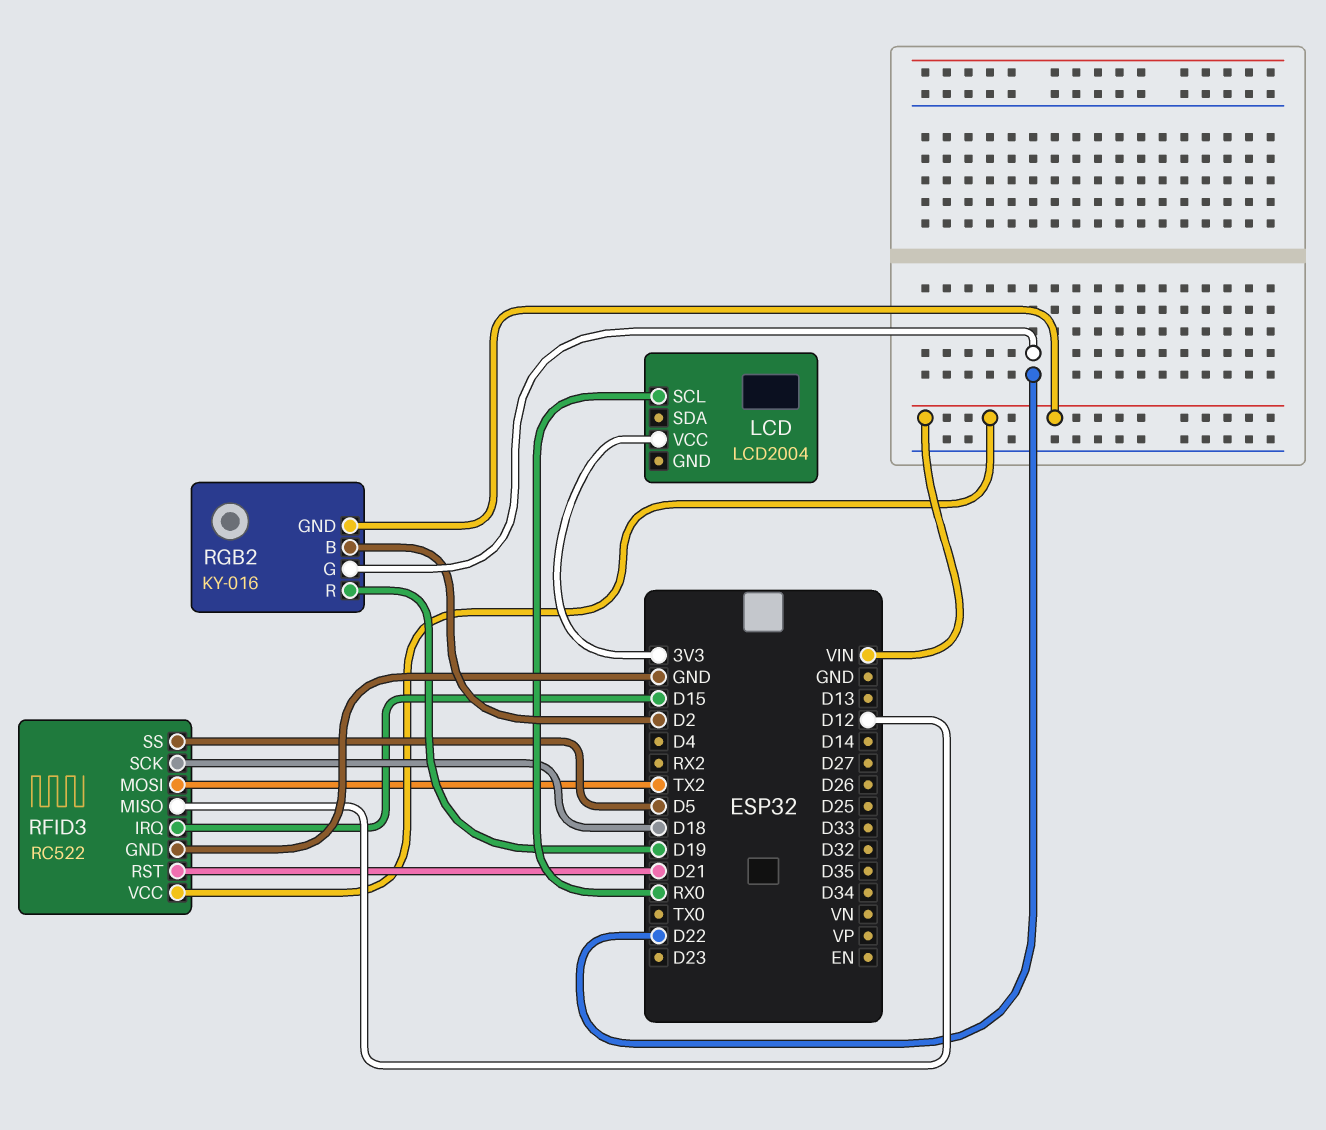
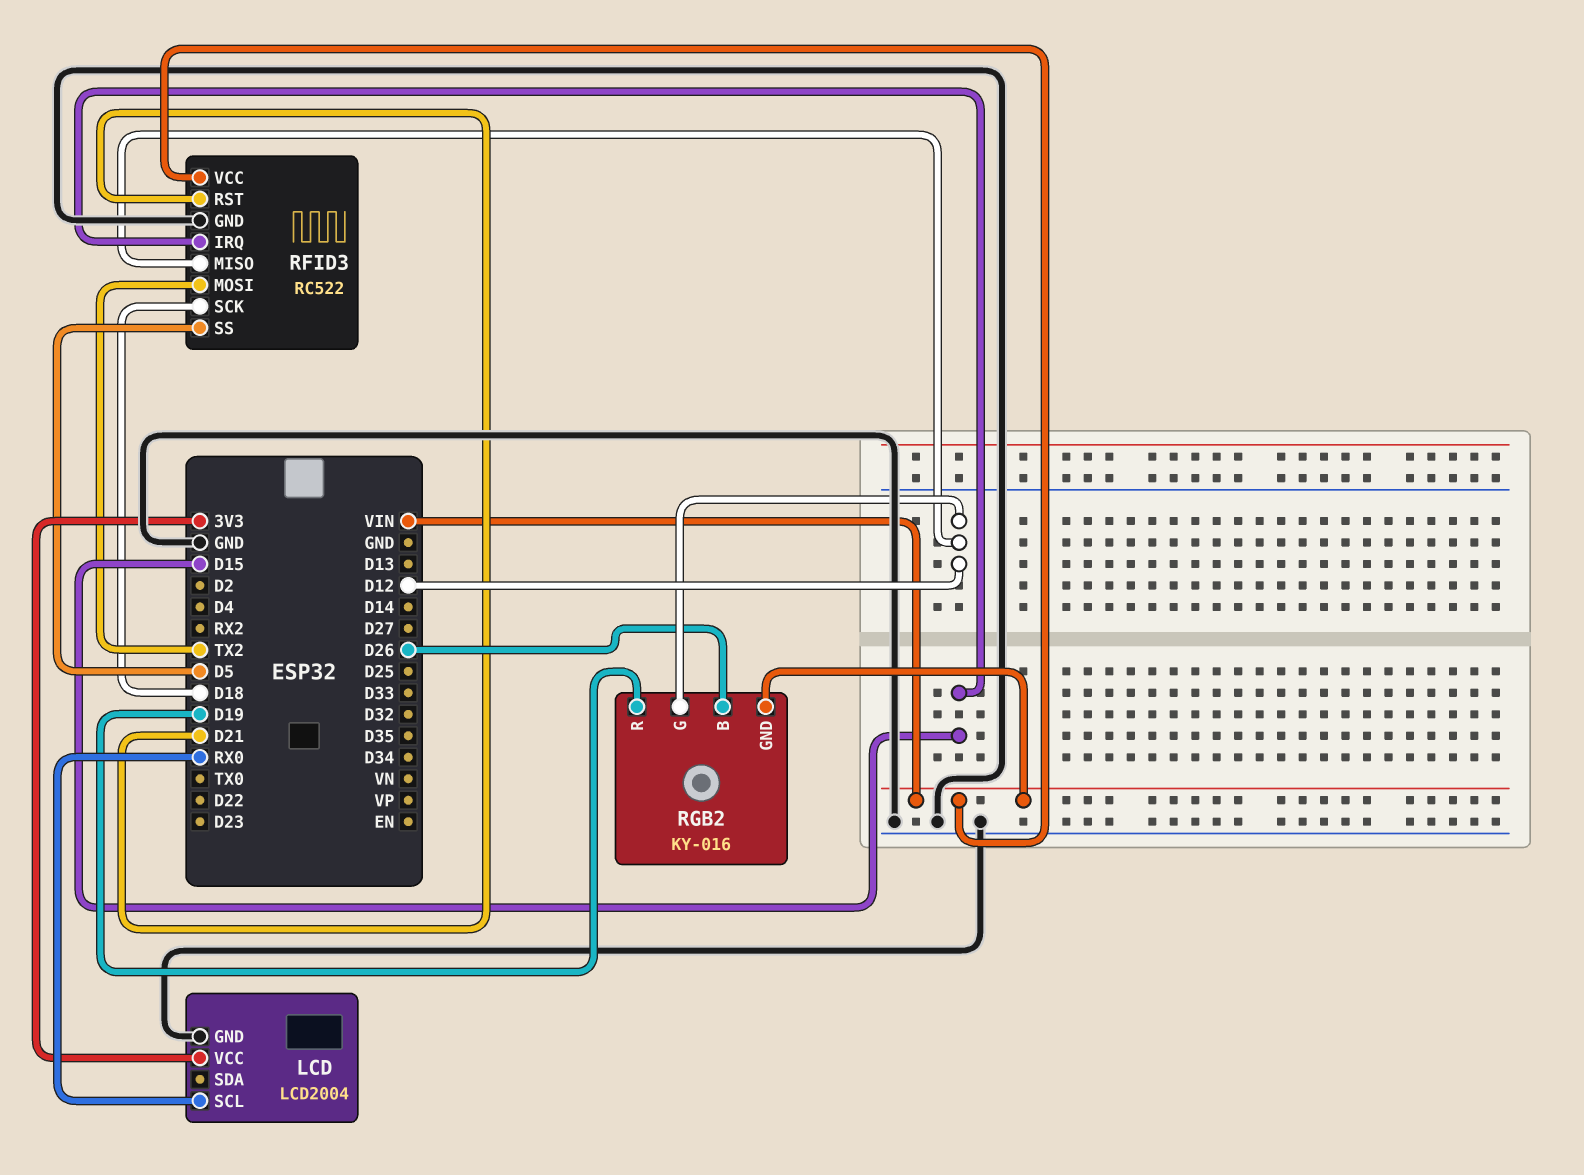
LCD pin GND: none -> GND
RGB2 pin B: D2 -> D26
RGB2 pin G: D22 -> D12

